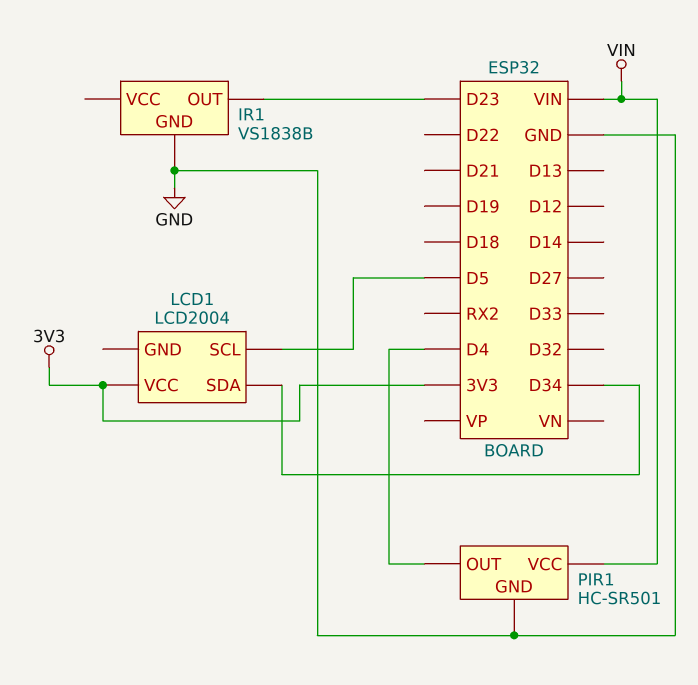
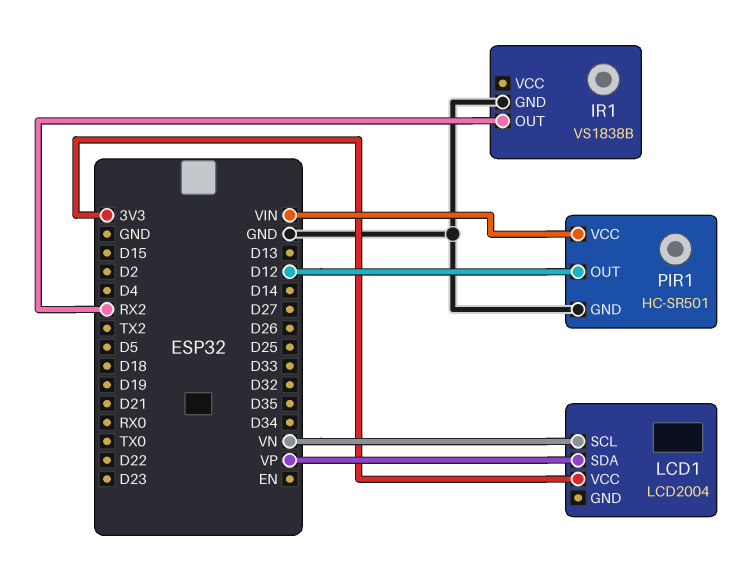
IR1 pin OUT: D23 -> RX2
LCD1 pin SCL: D5 -> VN
LCD1 pin SDA: D34 -> VP
PIR1 pin OUT: D4 -> D12

